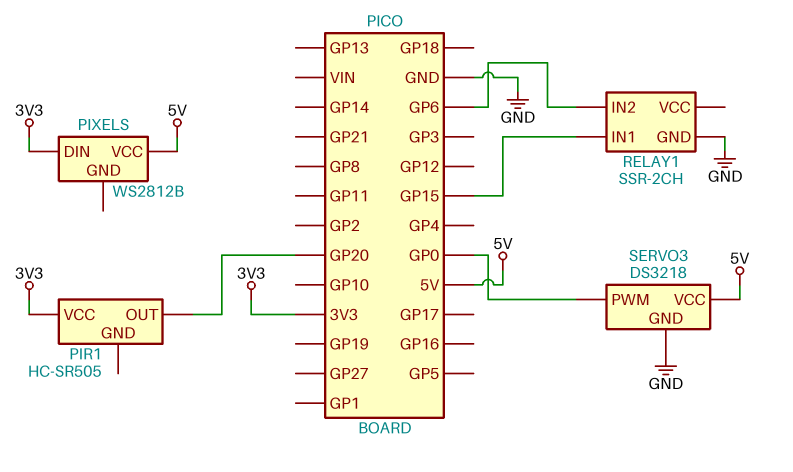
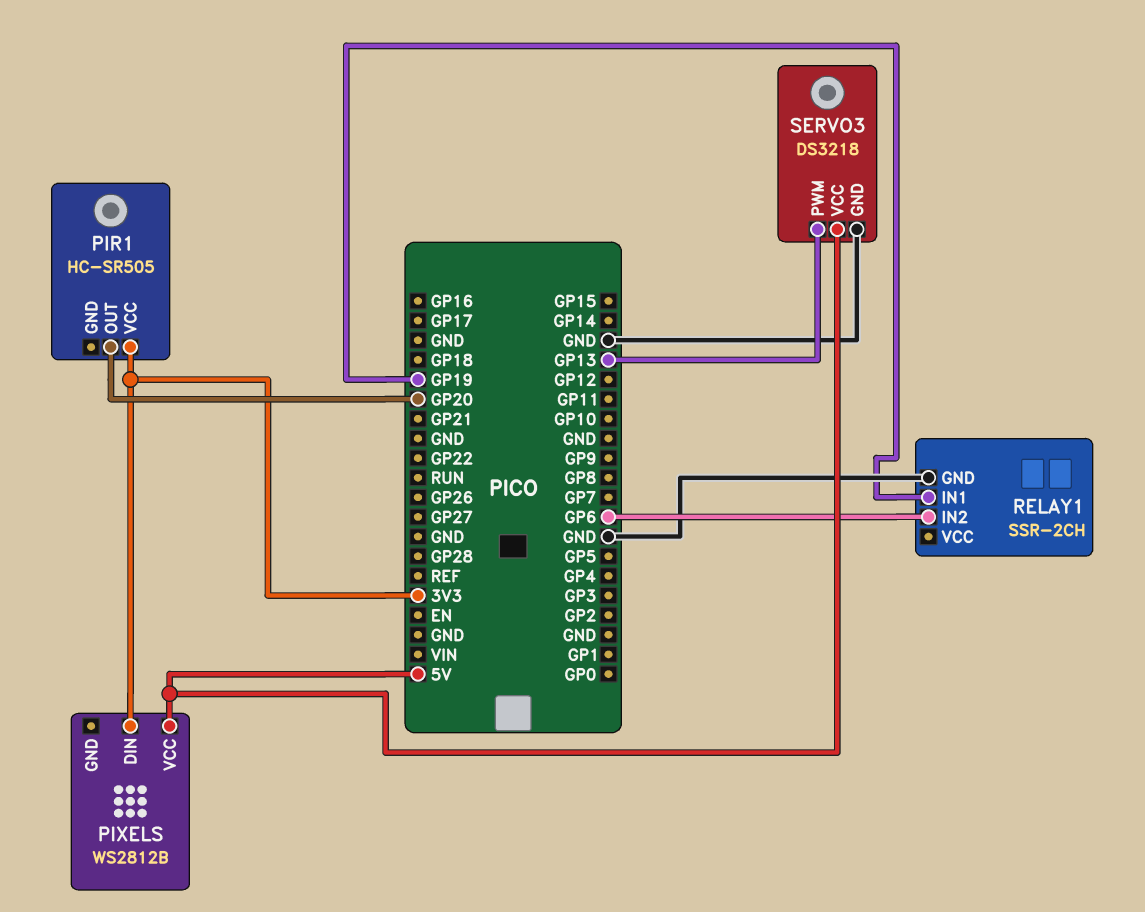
RELAY1 pin IN1: GP15 -> GP19
SERVO3 pin PWM: GP0 -> GP13

